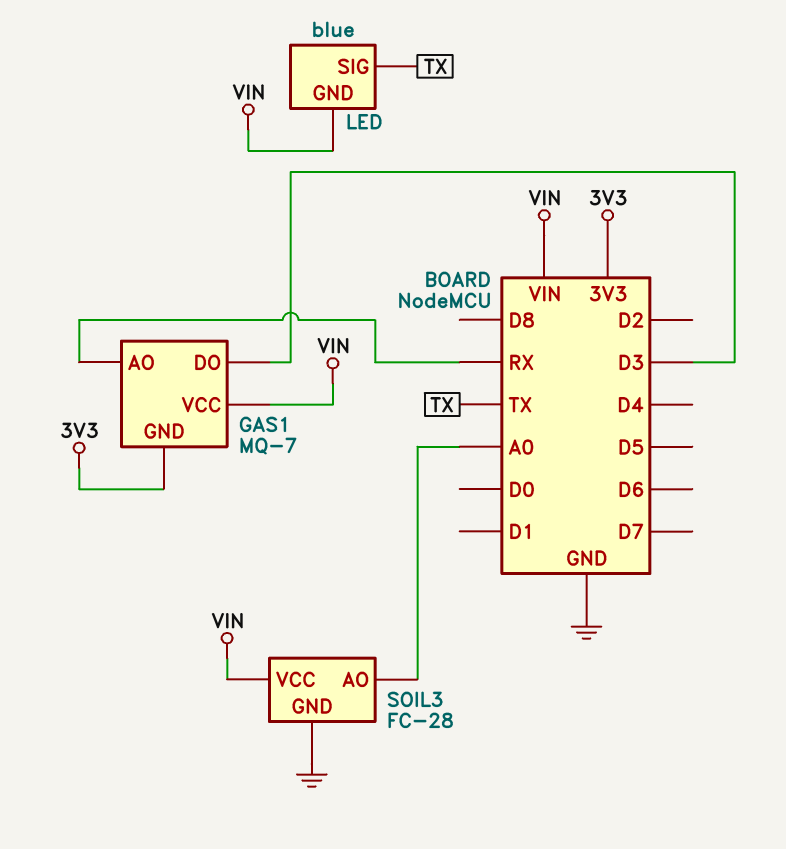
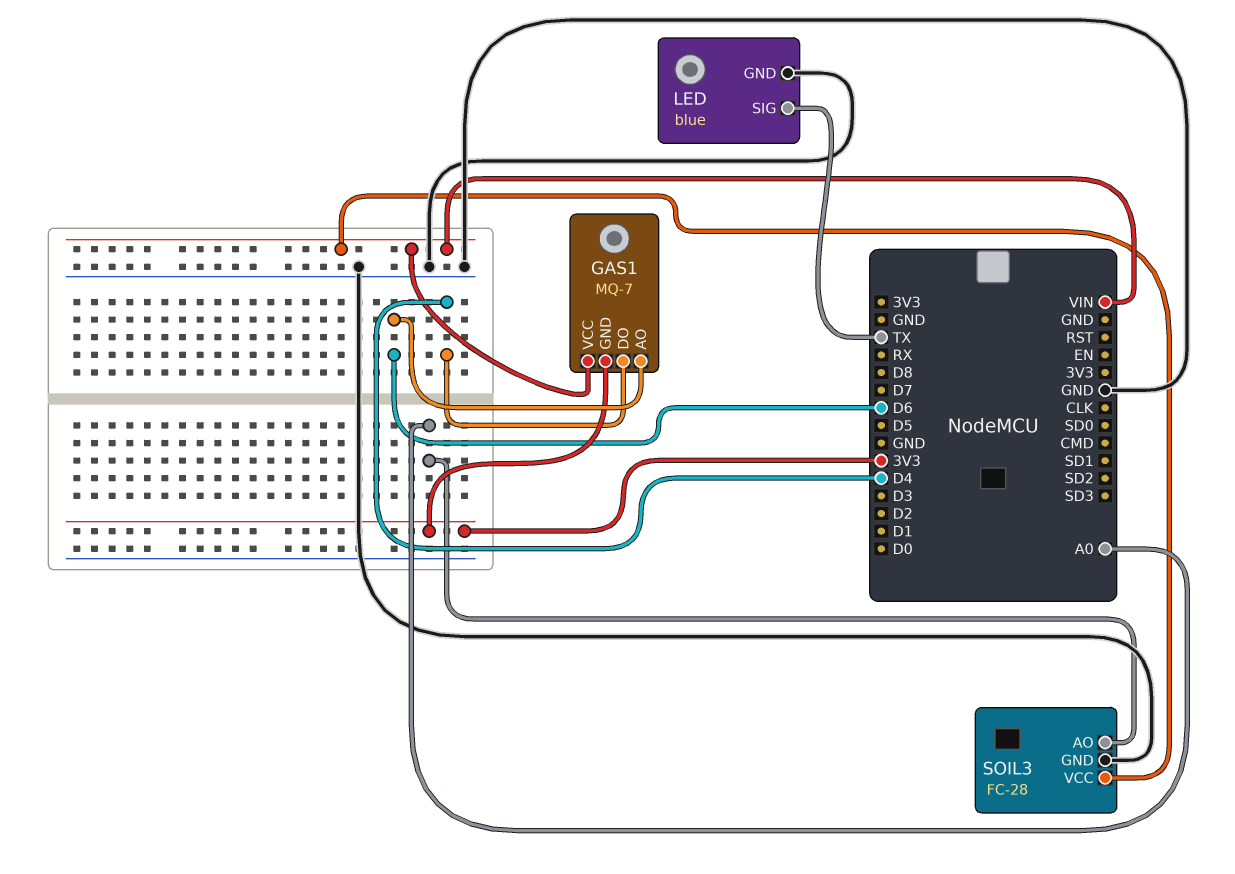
GAS1 pin AO: RX -> D6
GAS1 pin DO: D3 -> D4
LED pin GND: VIN -> GND

